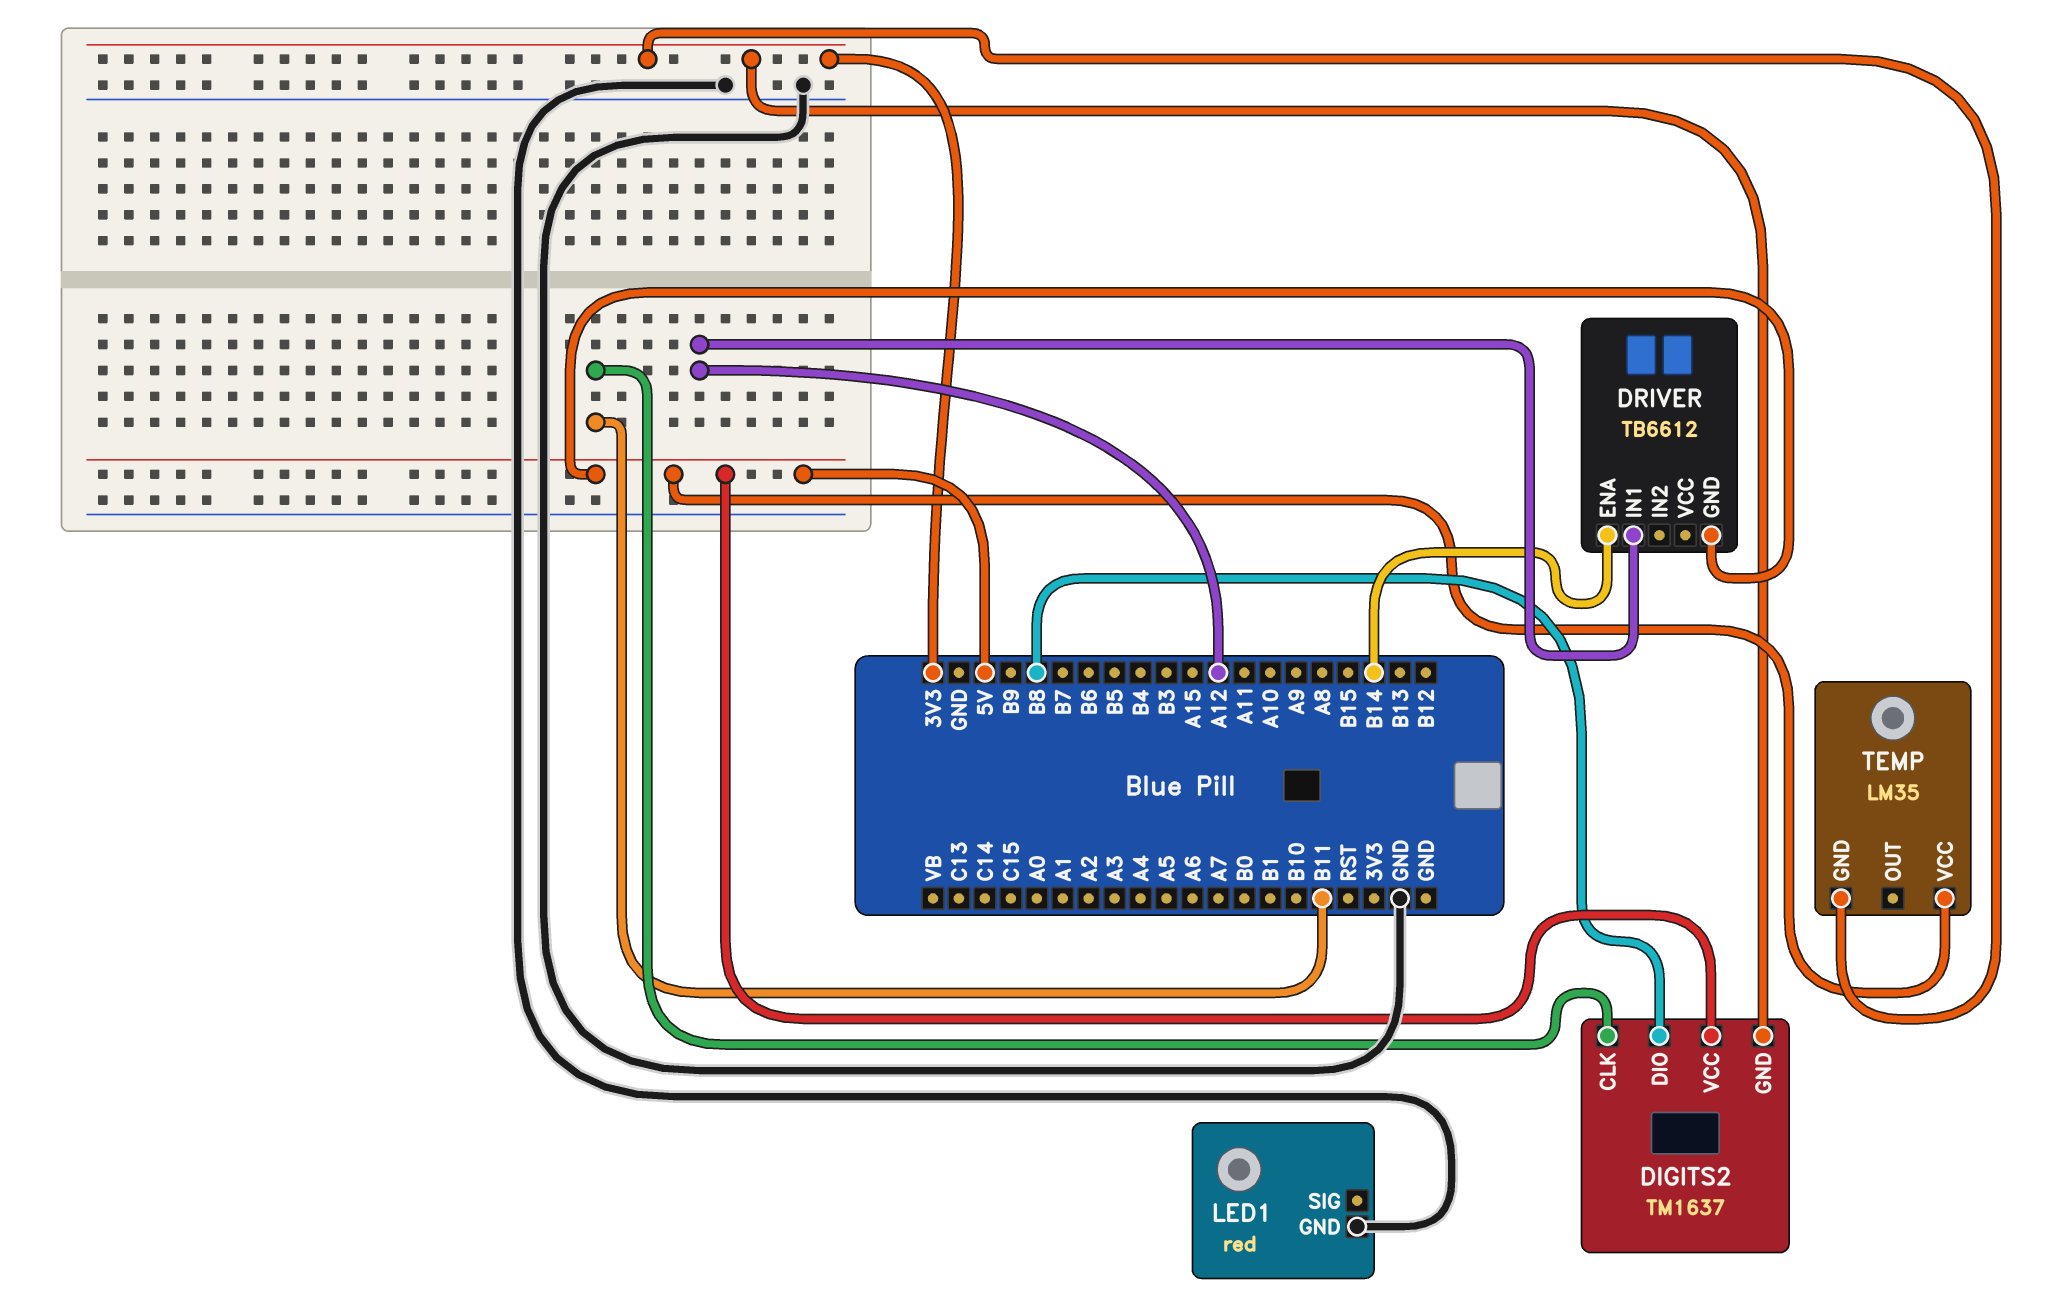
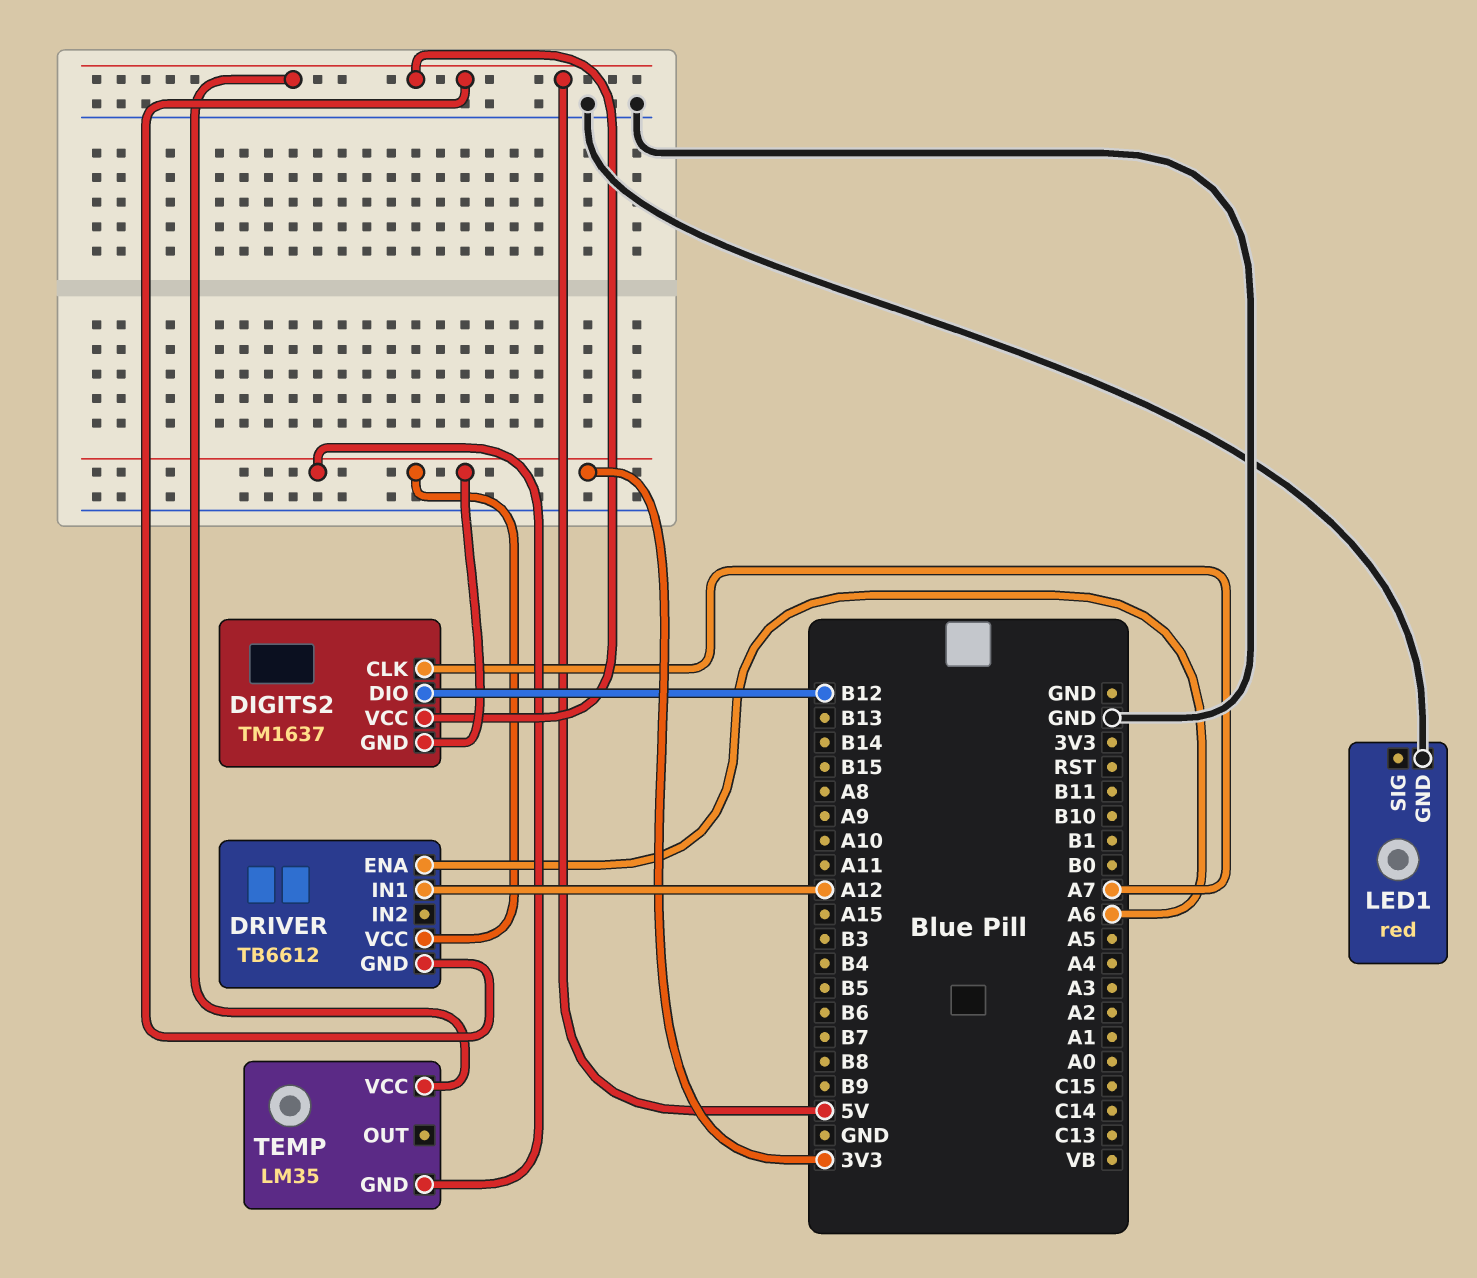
DIGITS2 pin CLK: B11 -> A7
DIGITS2 pin DIO: B8 -> B12
DRIVER pin ENA: B14 -> A6
DRIVER pin VCC: none -> 3V3

